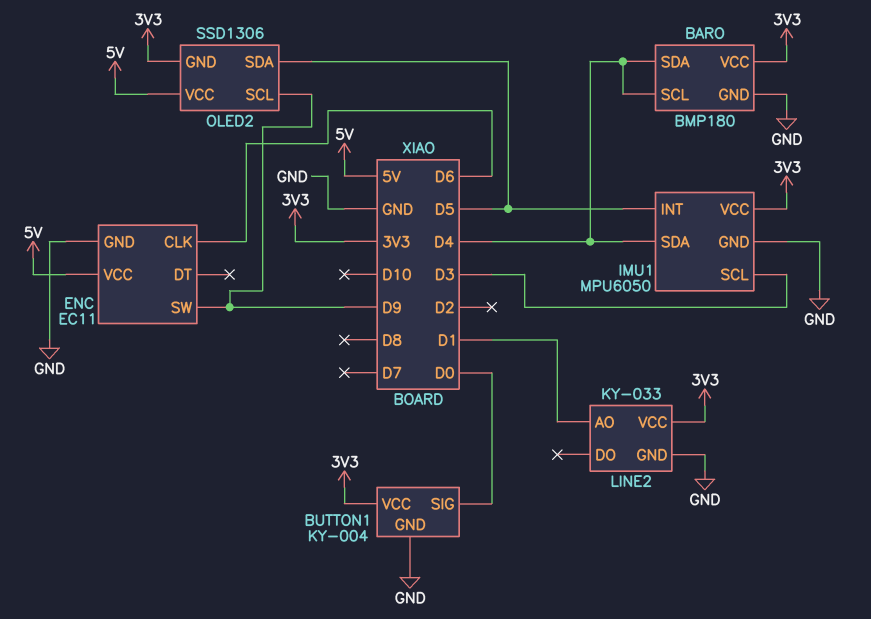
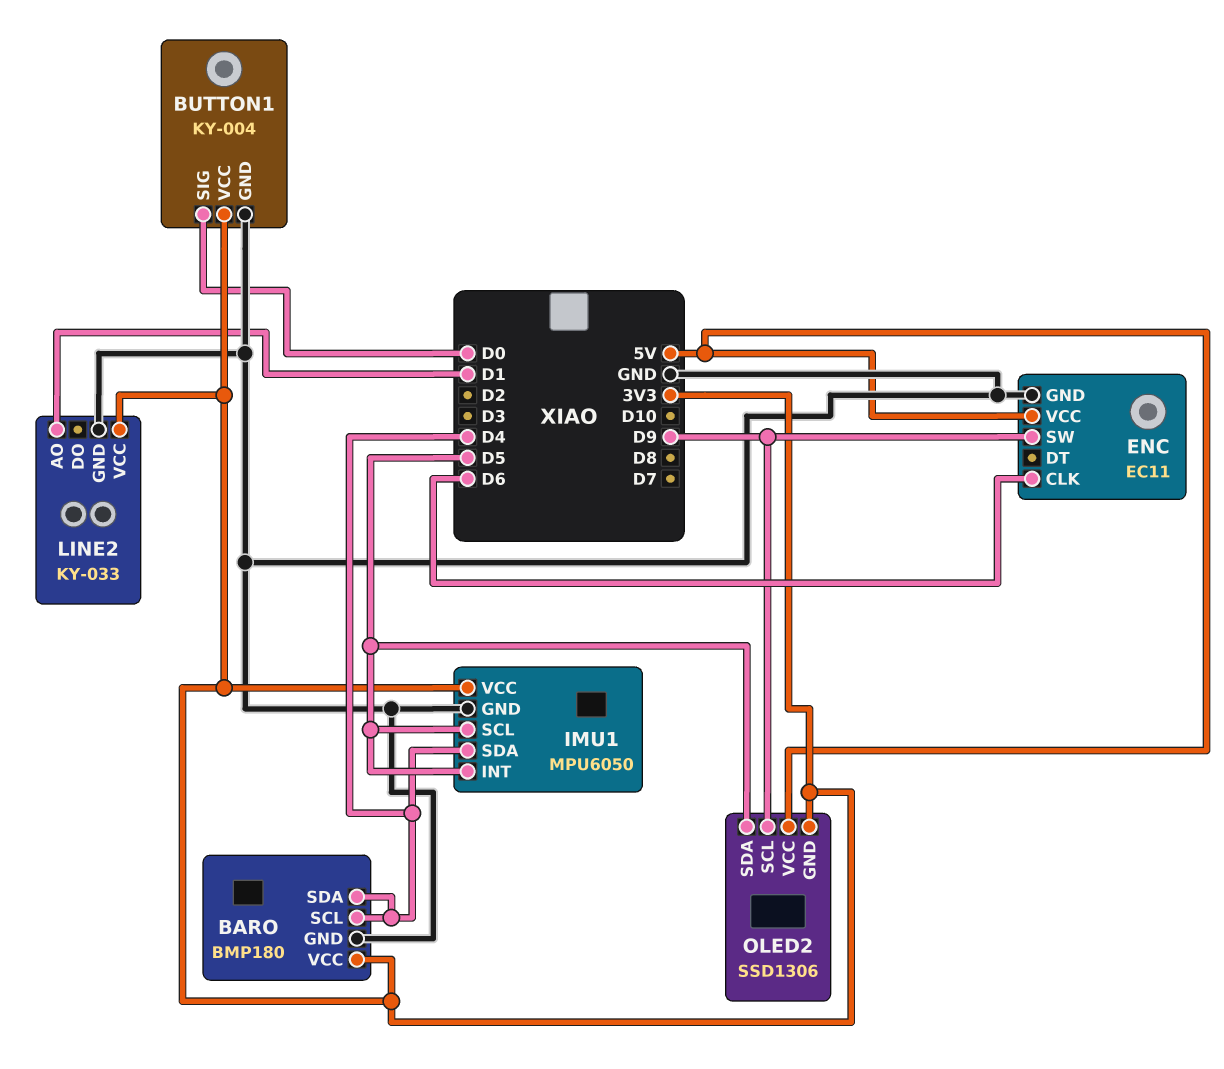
IMU1 pin SCL: D3 -> D5

